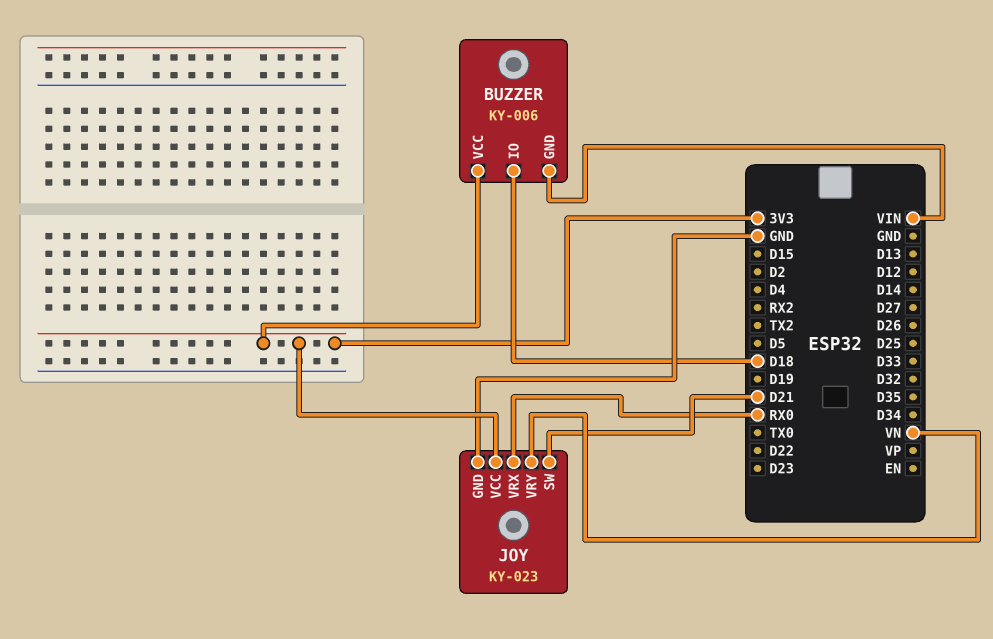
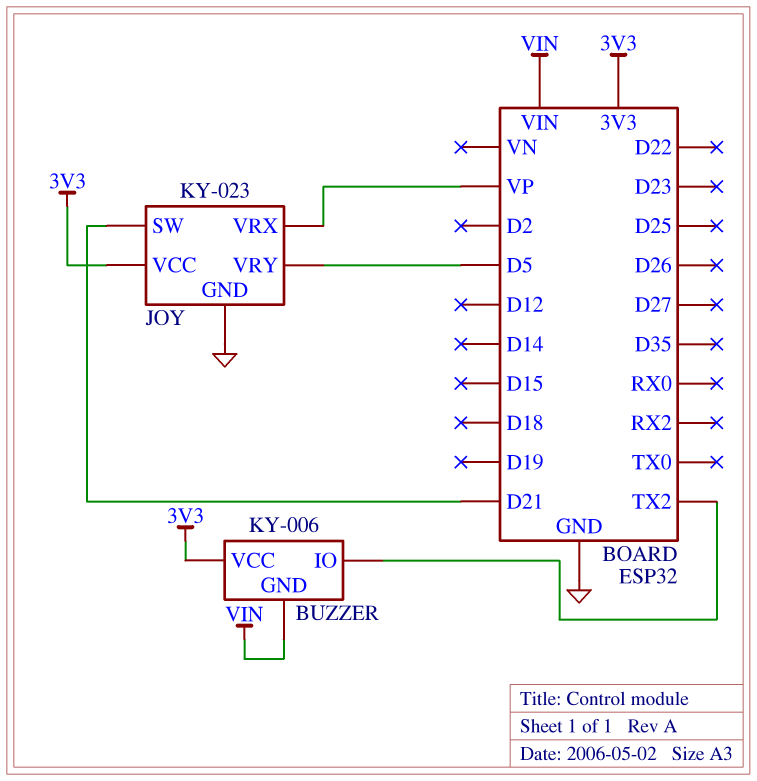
BUZZER pin IO: D18 -> TX2
JOY pin VRX: RX0 -> VP
JOY pin VRY: VN -> D5

